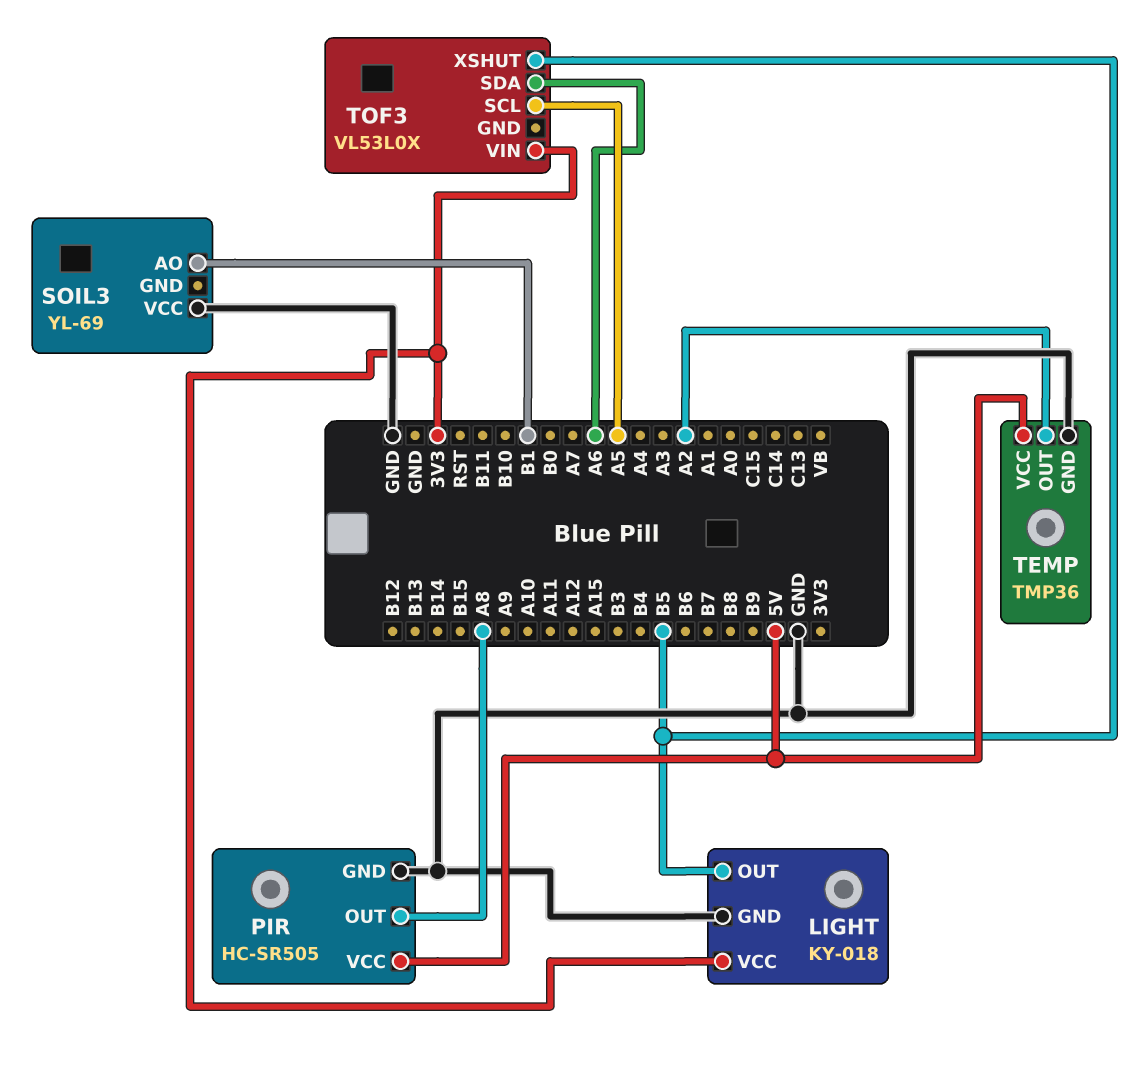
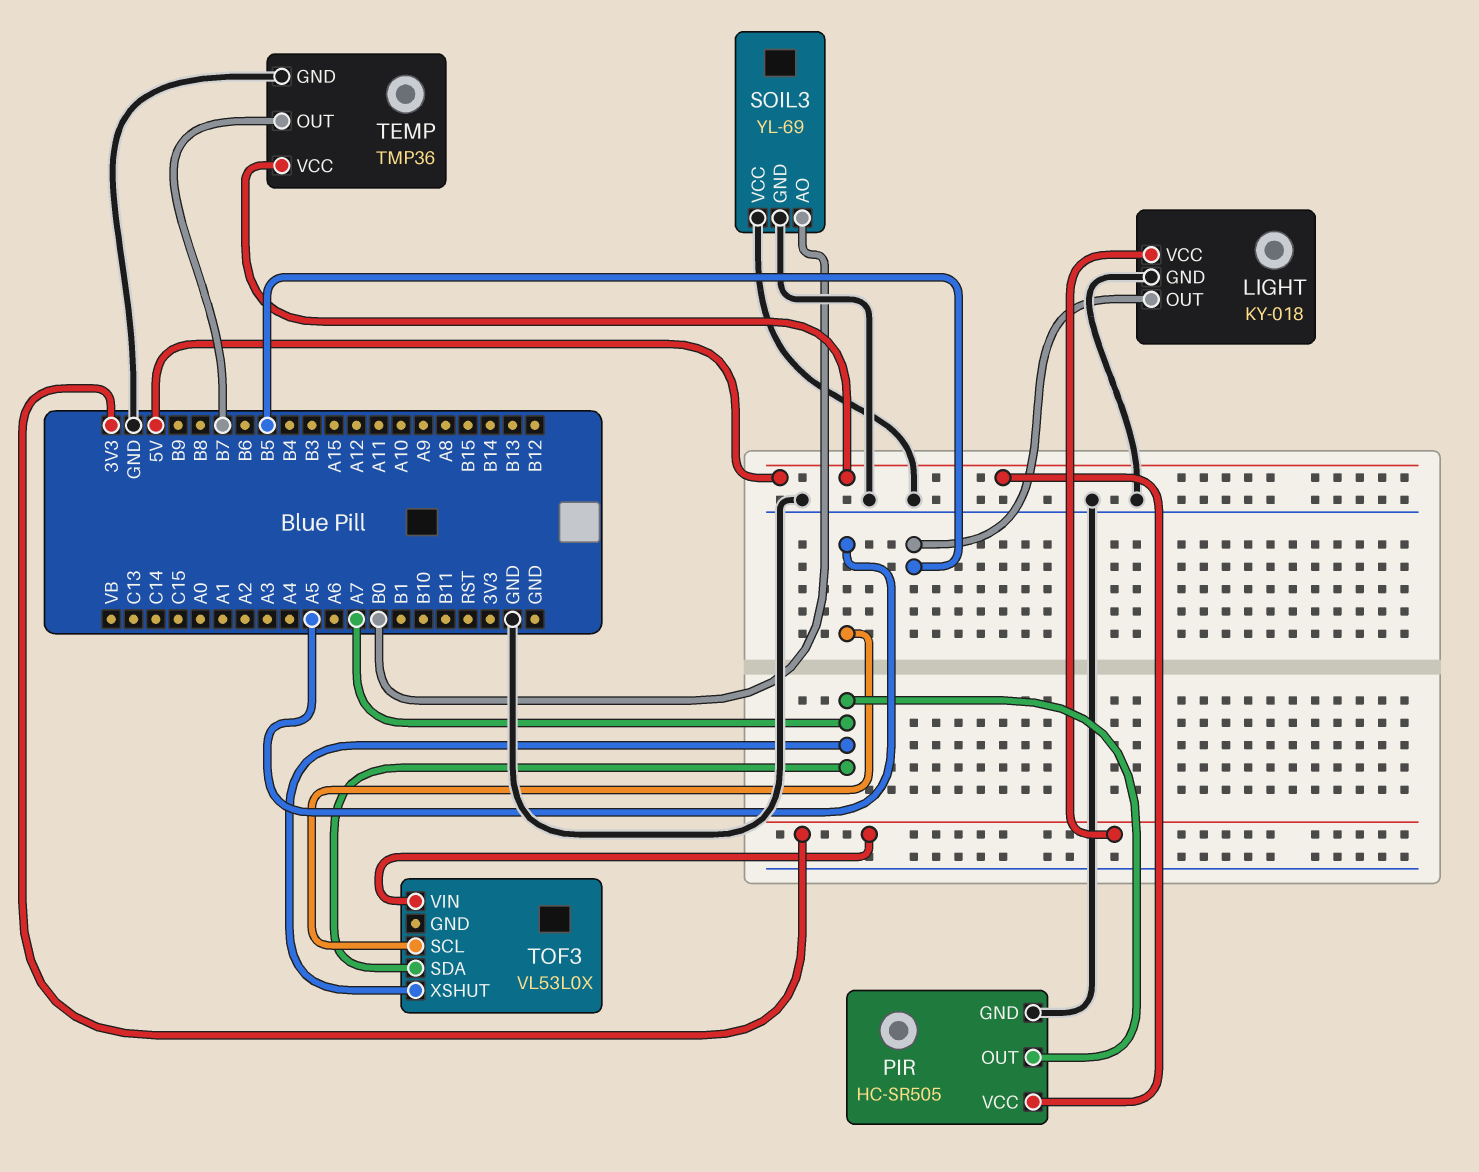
PIR pin OUT: A8 -> A7
SOIL3 pin AO: B1 -> B0
SOIL3 pin GND: none -> GND
TEMP pin OUT: A2 -> B7
TOF3 pin SDA: A6 -> A7
TOF3 pin XSHUT: B5 -> A7

